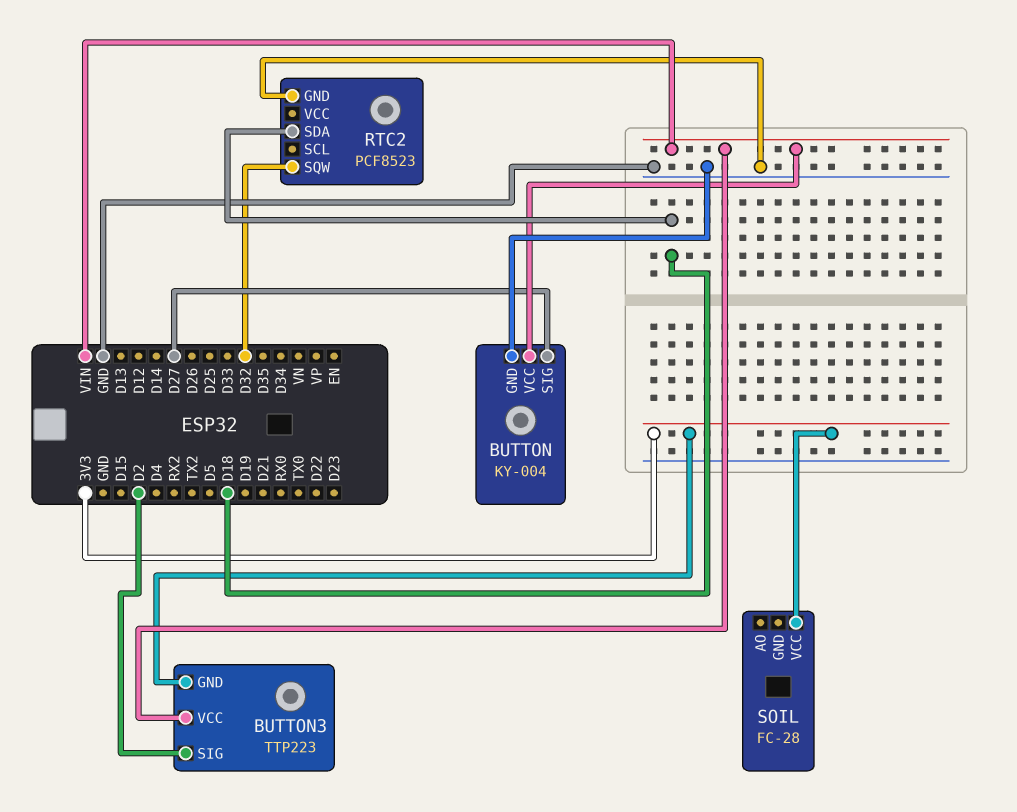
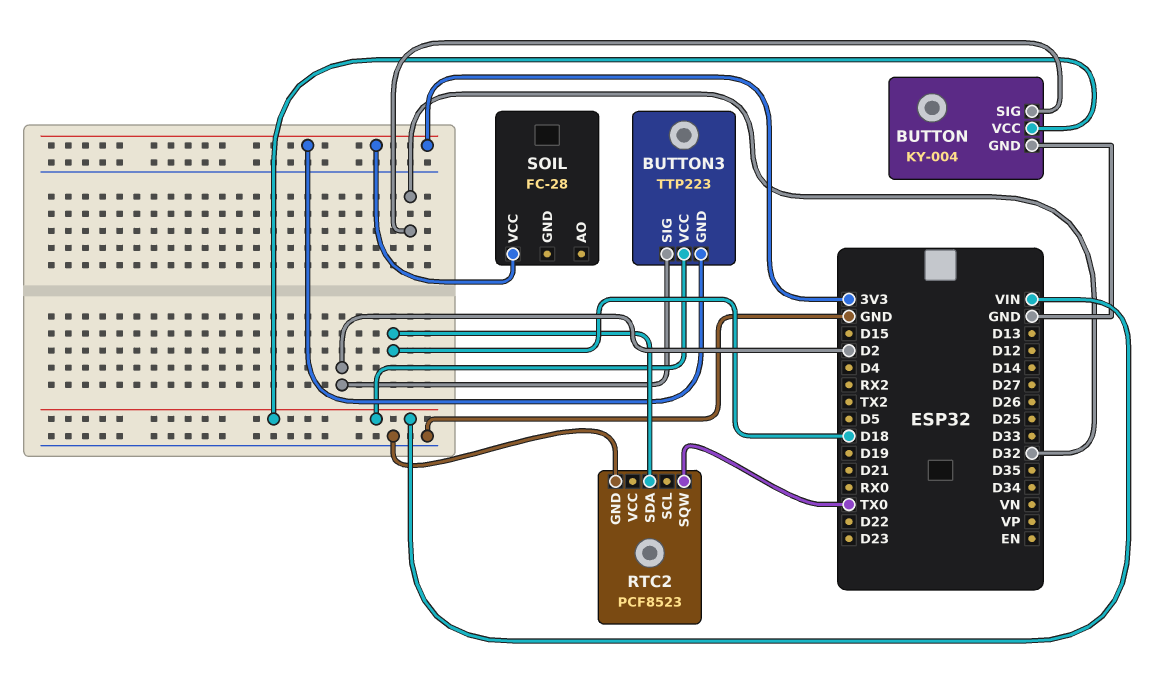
BUTTON pin SIG: D27 -> D32
RTC2 pin SQW: D32 -> TX0

